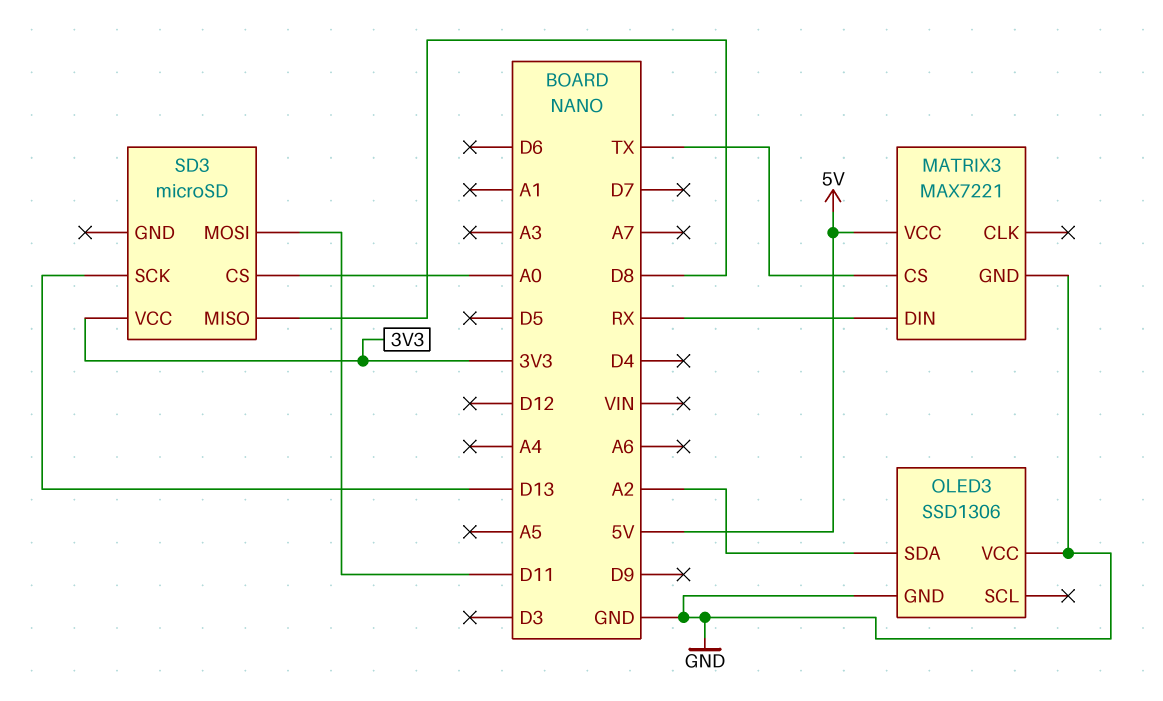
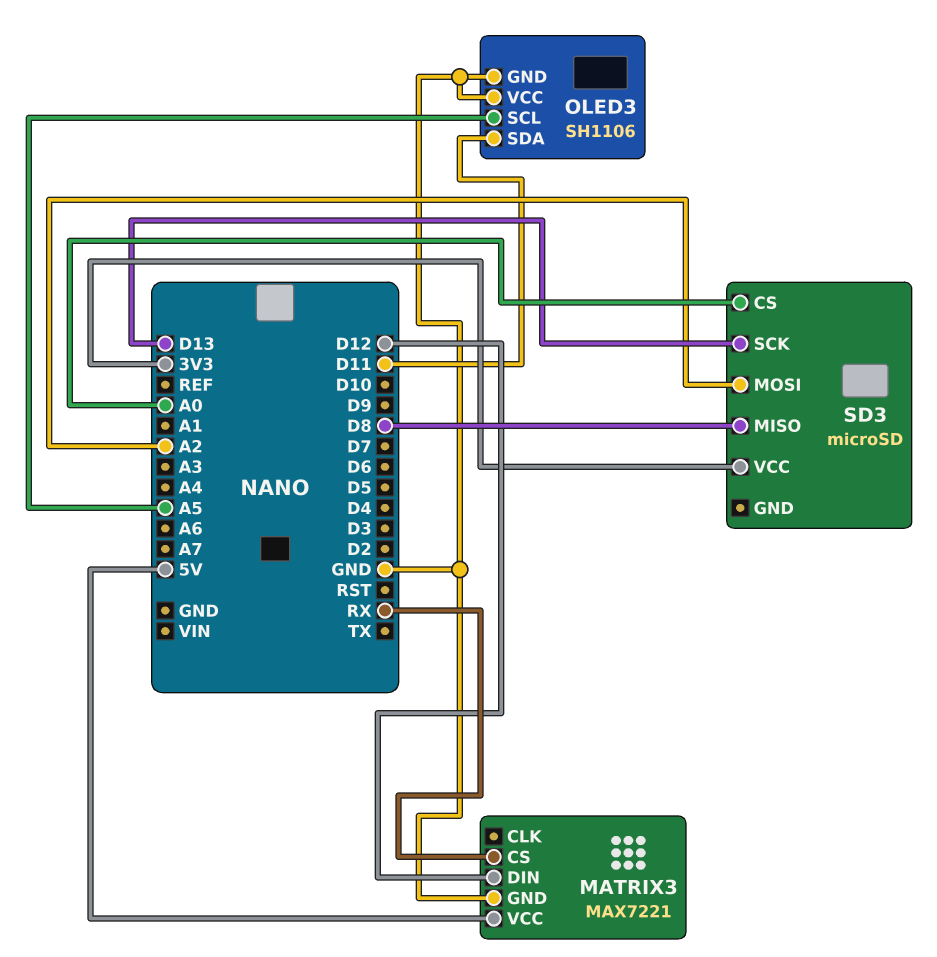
MATRIX3 pin CS: TX -> RX
MATRIX3 pin DIN: RX -> D12
OLED3: SSD1306 -> SH1106
OLED3 pin SCL: none -> A5
OLED3 pin SDA: A2 -> D11
SD3 pin MOSI: D11 -> A2

